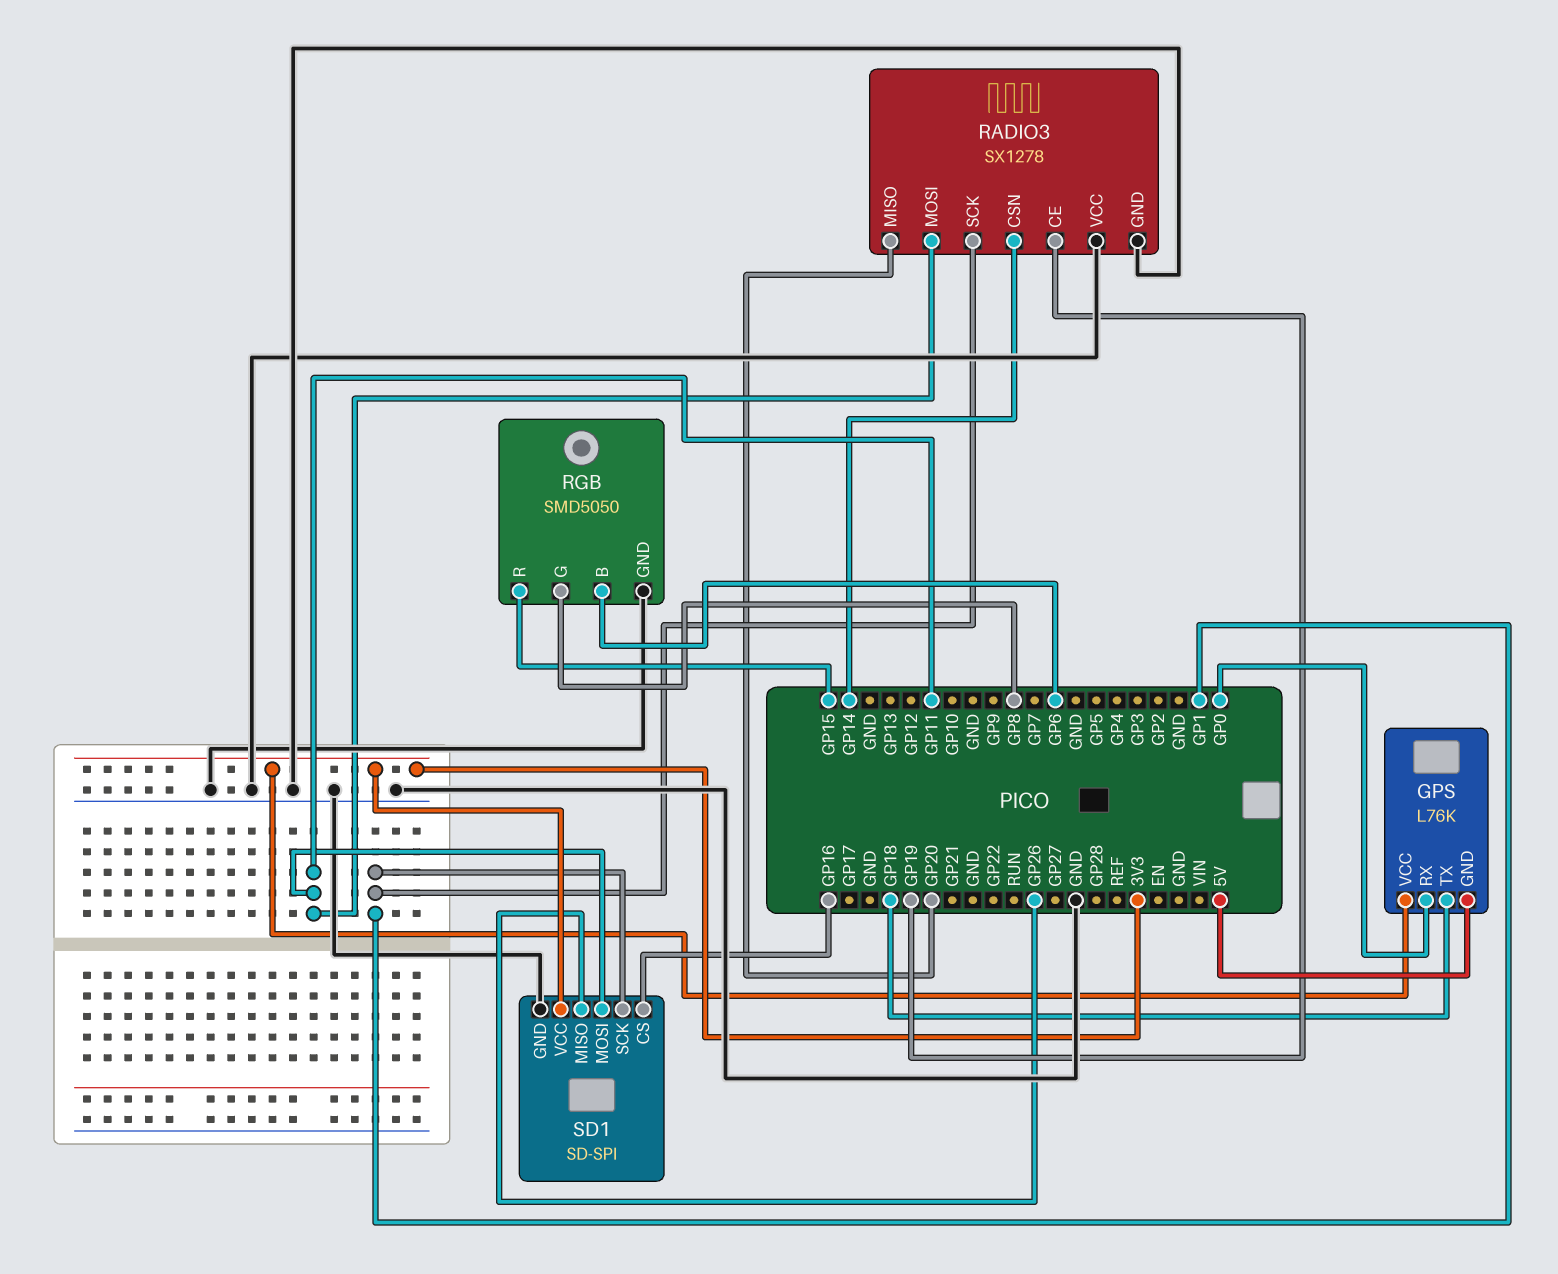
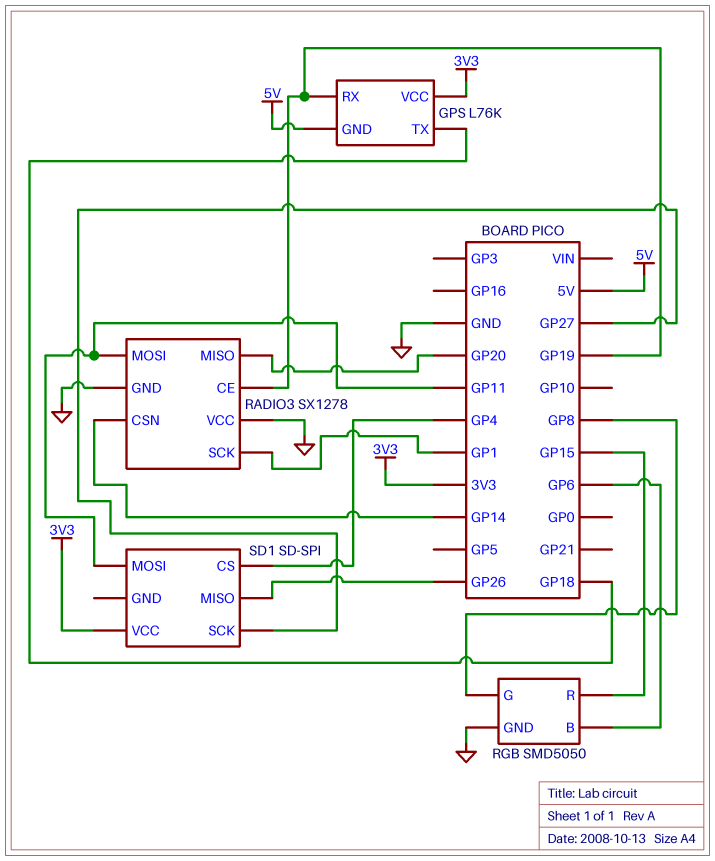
GPS pin RX: GP0 -> GP19
SD1 pin CS: GP16 -> GP4
SD1 pin GND: GND -> none
SD1 pin SCK: GP1 -> GP27

